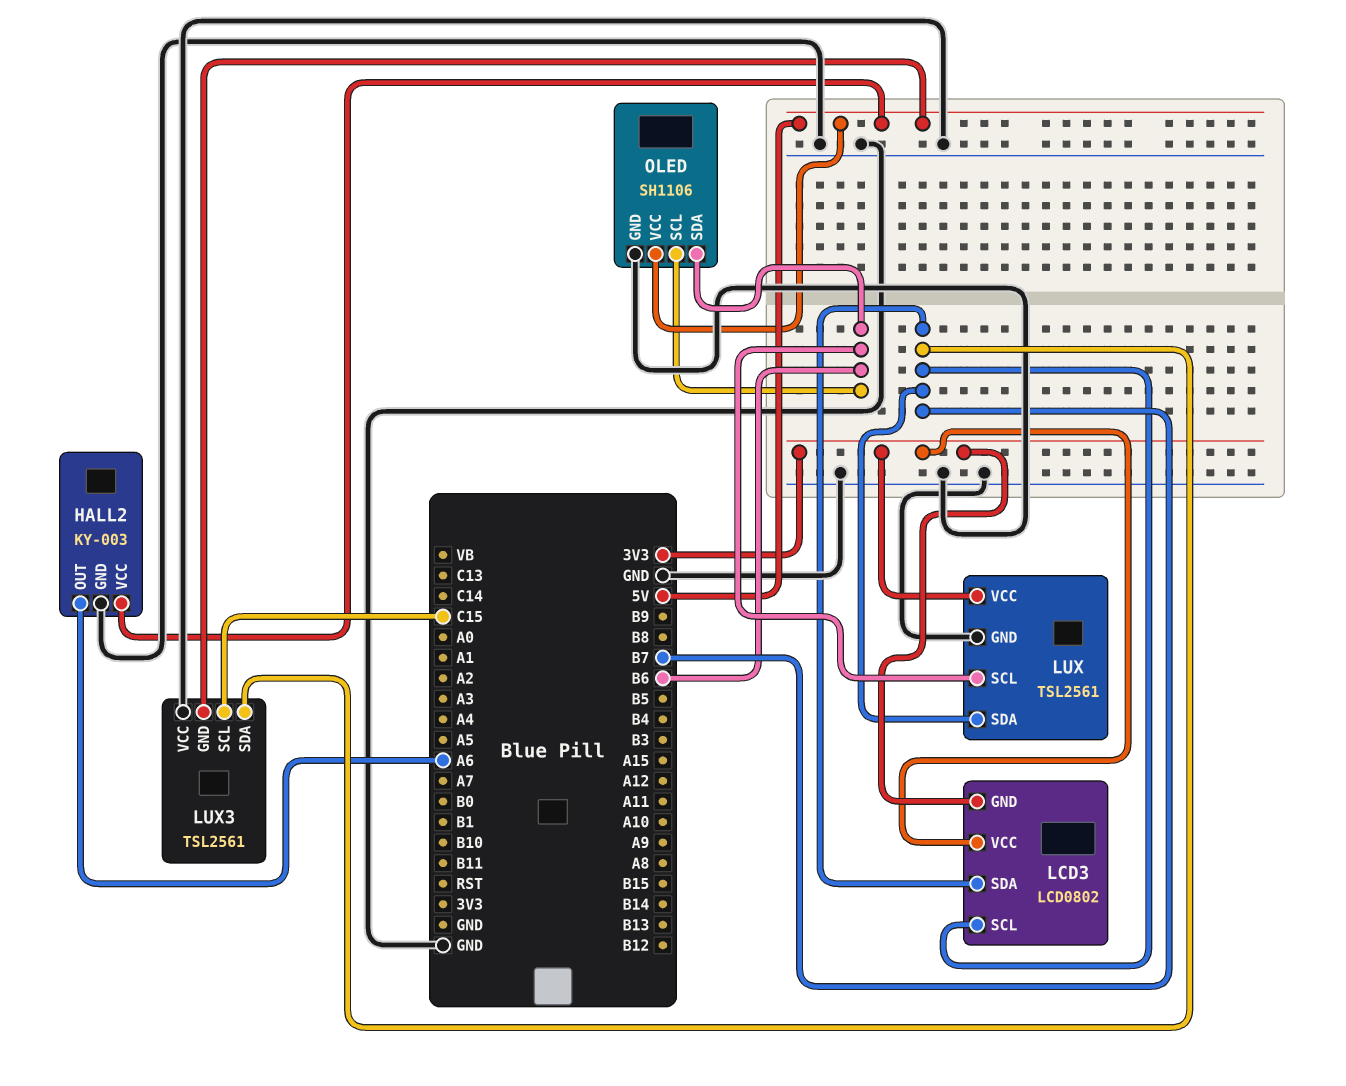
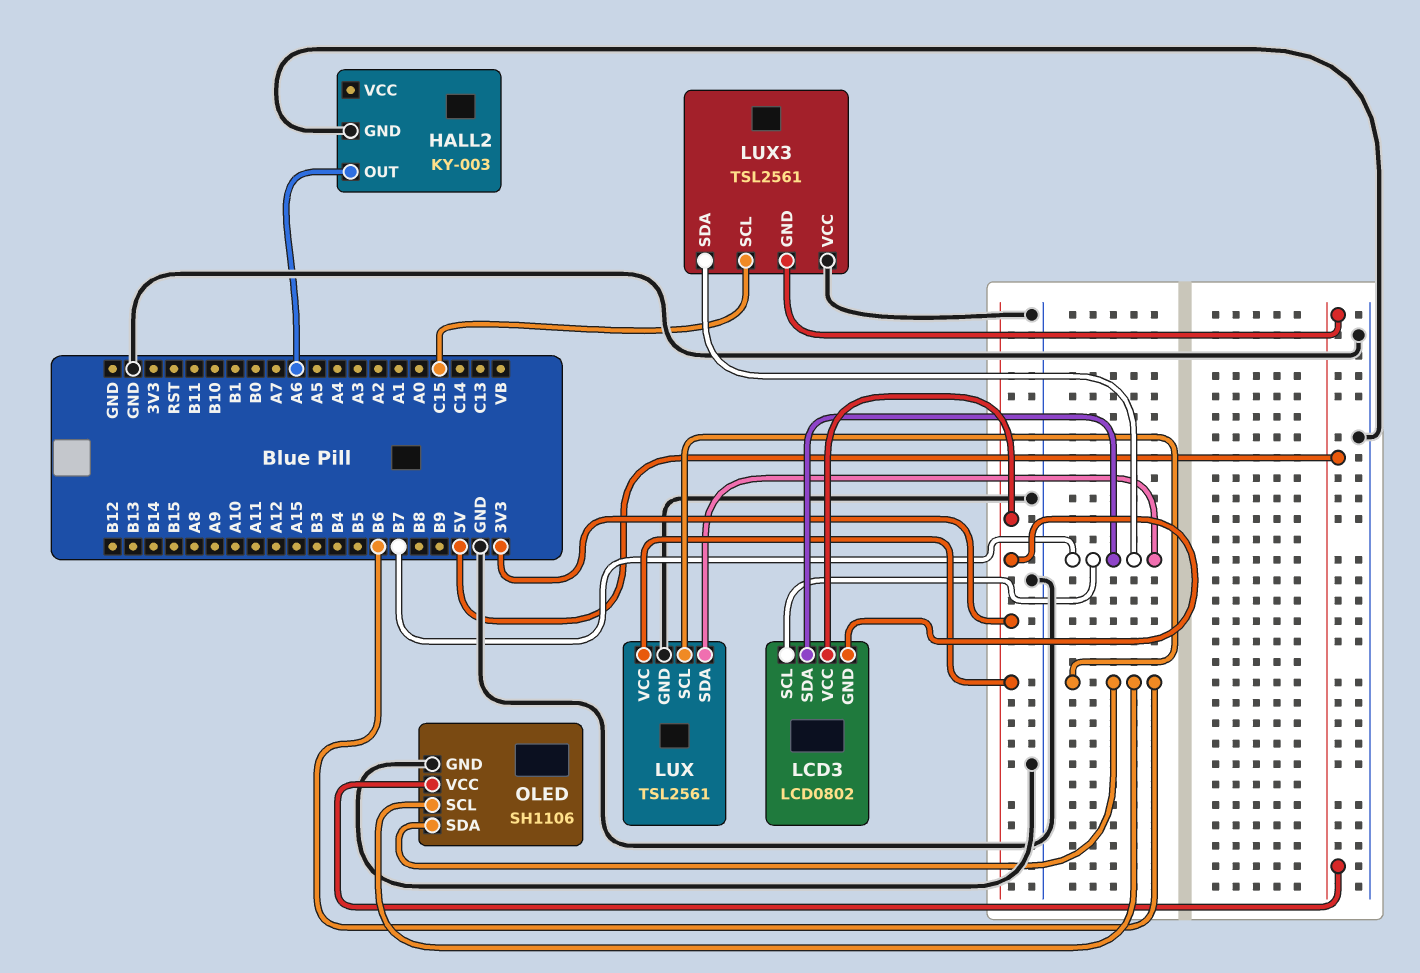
HALL2 pin VCC: 5V -> none

